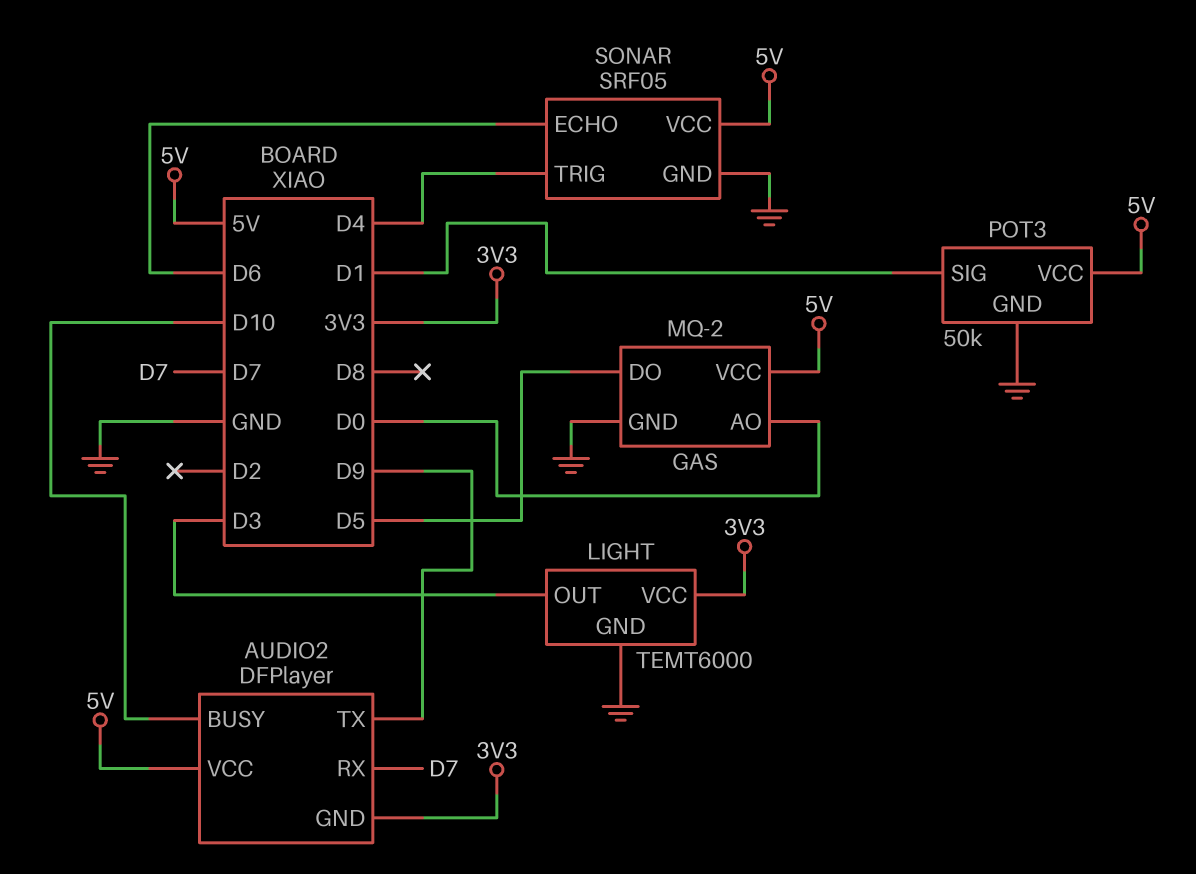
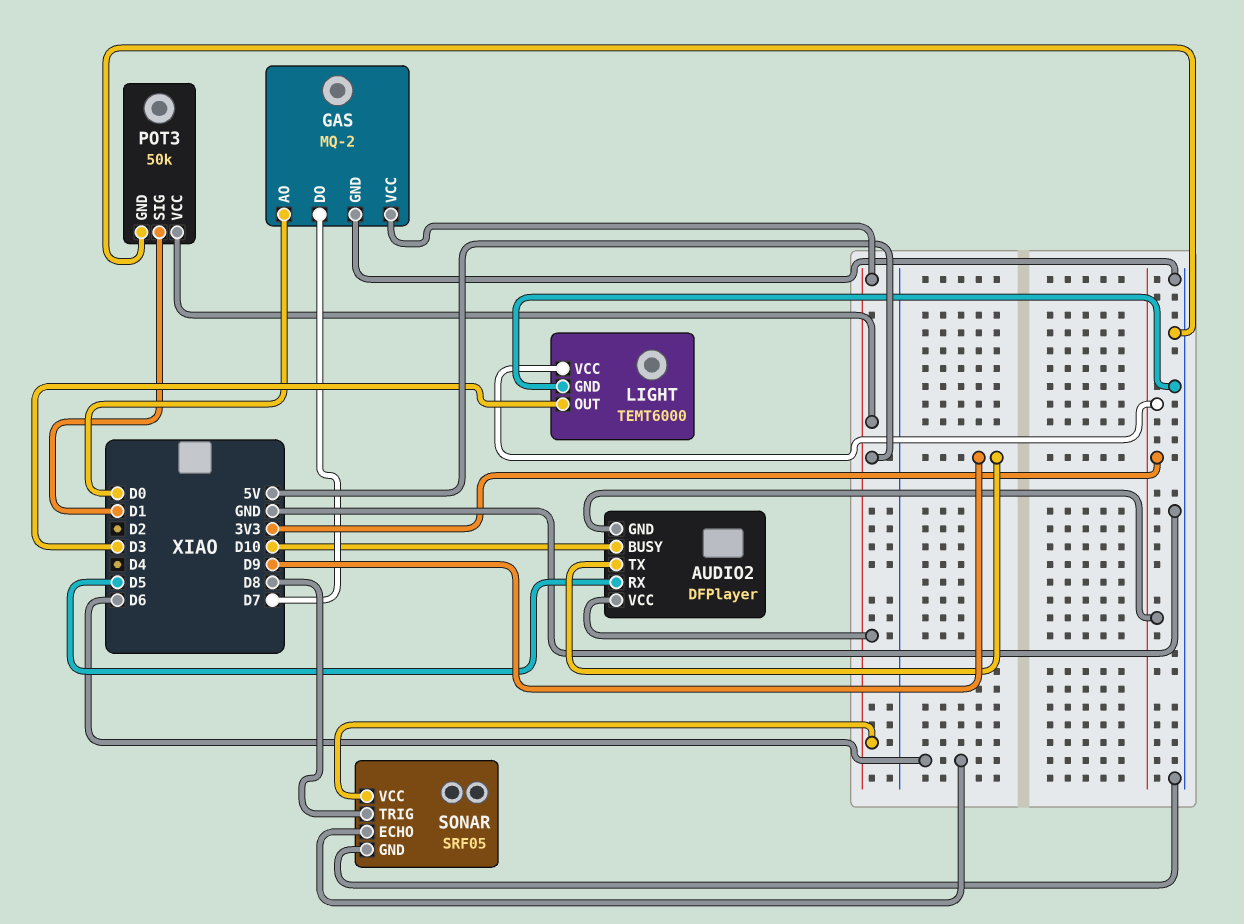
AUDIO2 pin RX: D7 -> D5
GAS pin DO: D5 -> D7
SONAR pin TRIG: D4 -> D8

